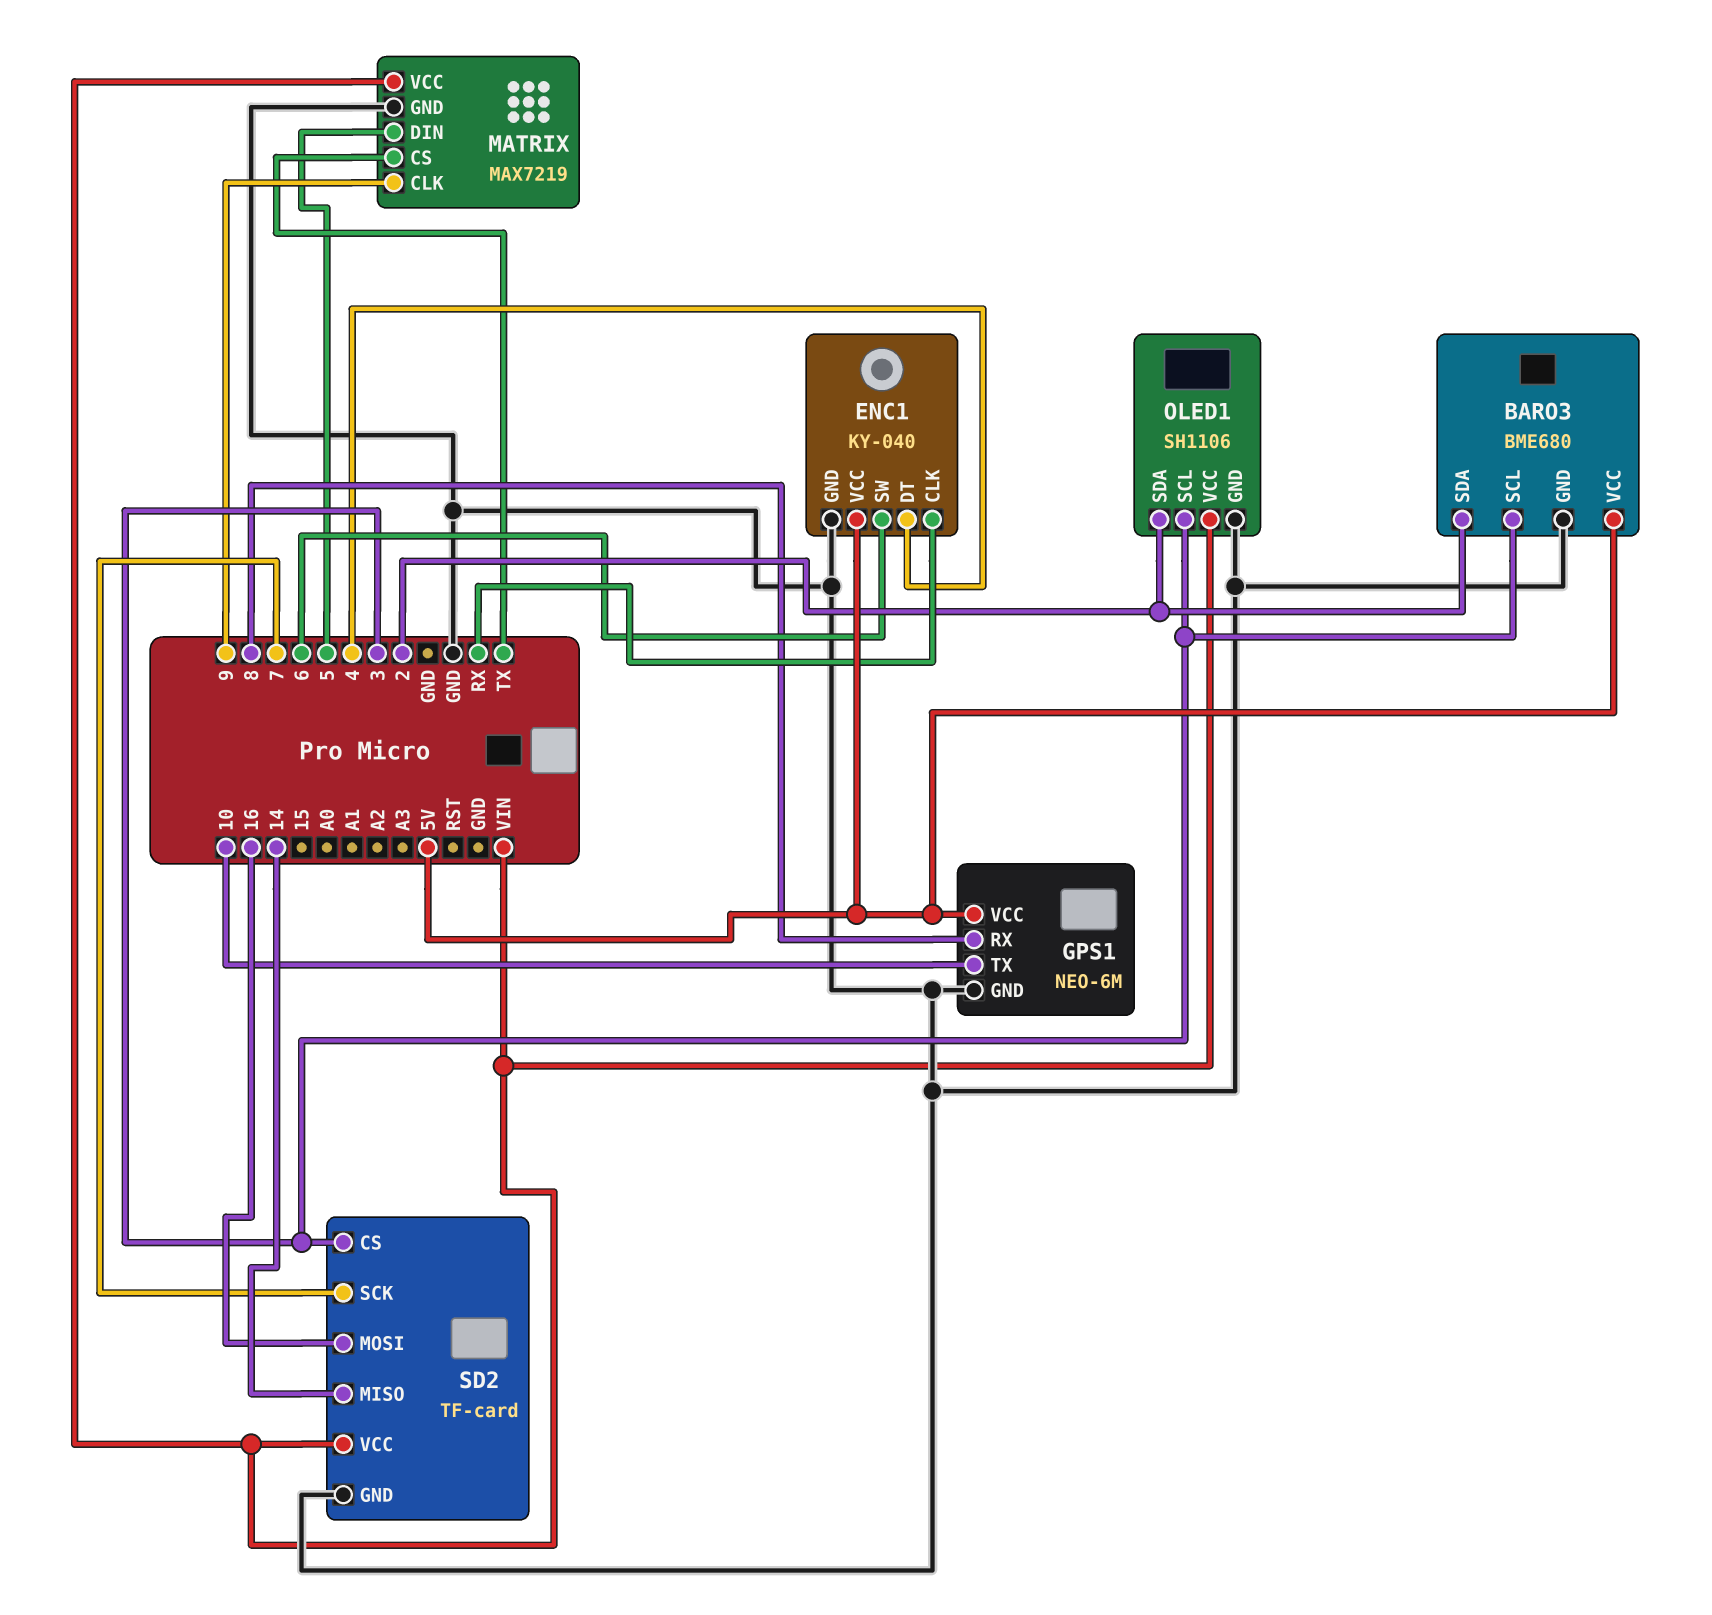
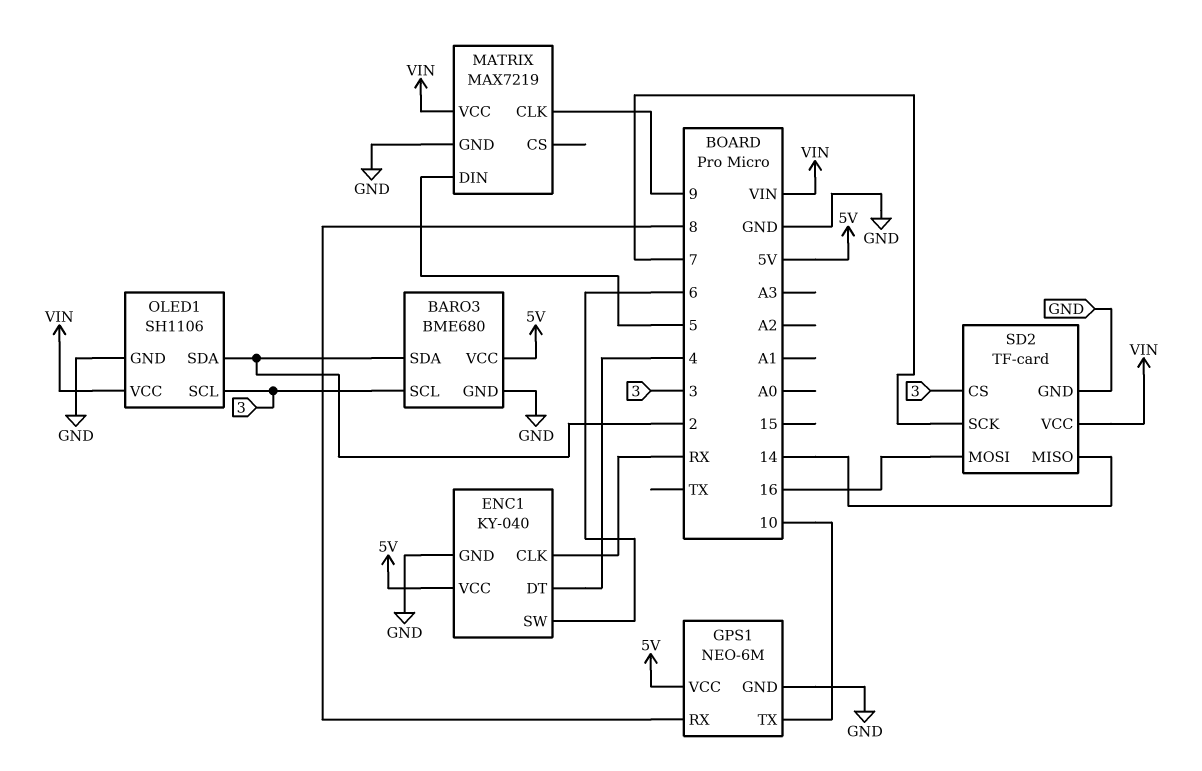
MATRIX pin CS: TX -> none

